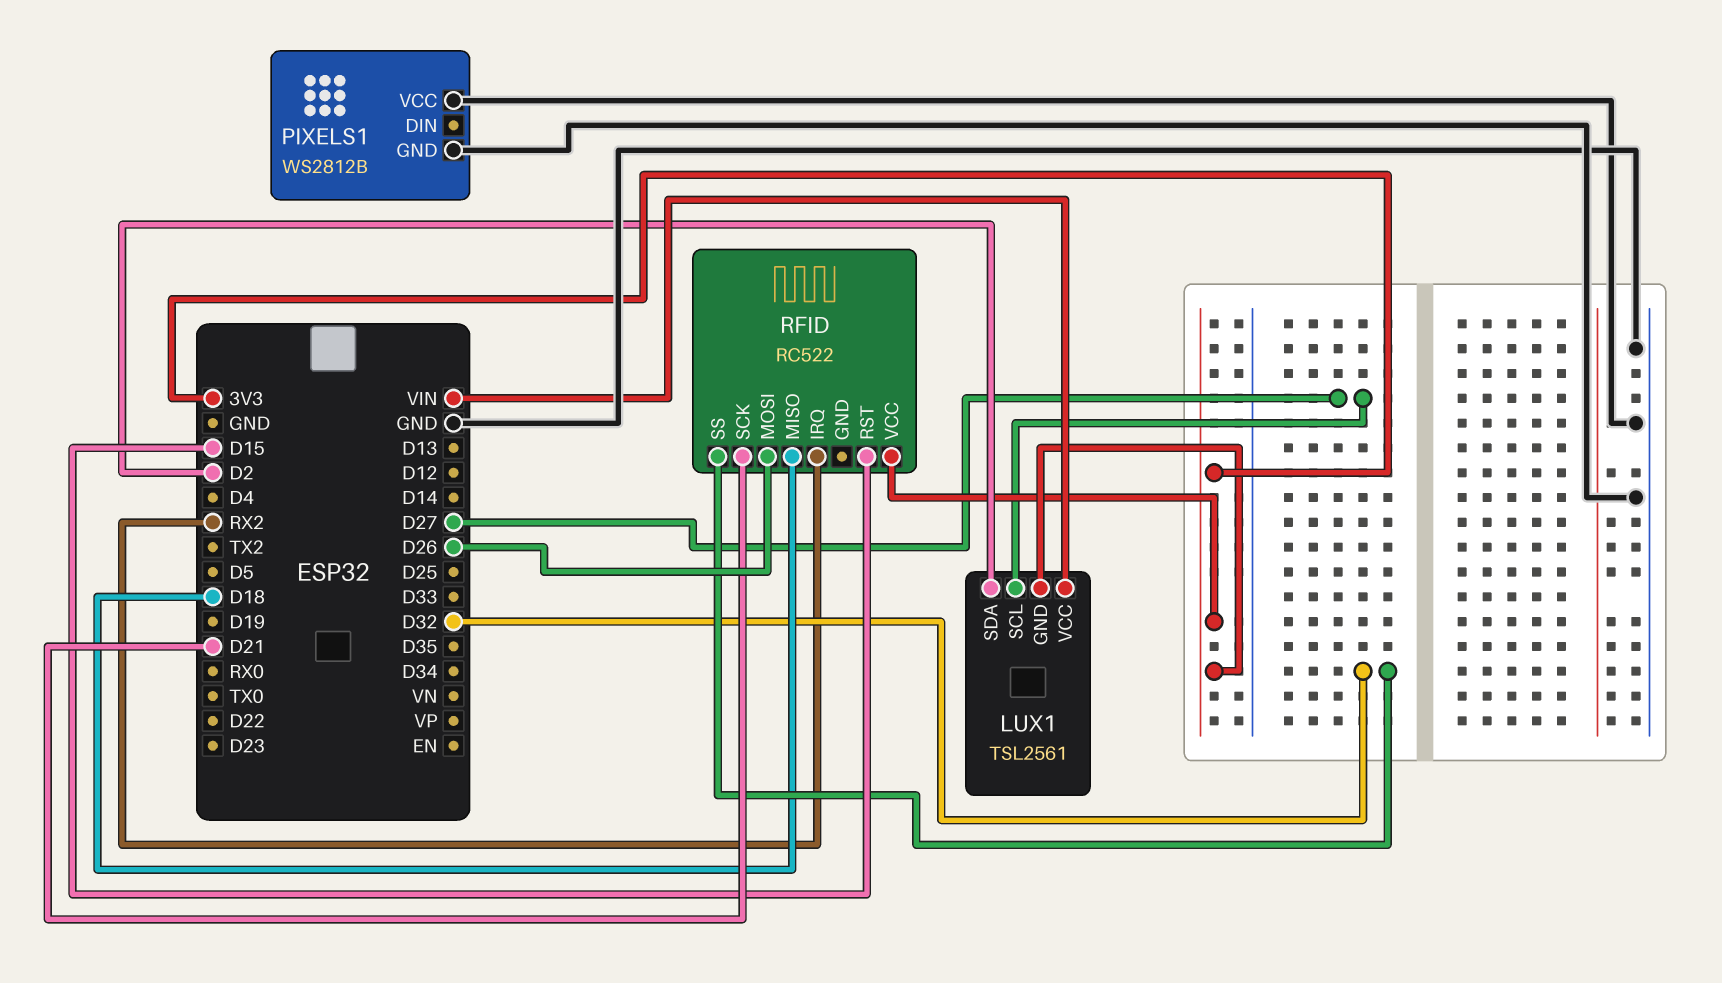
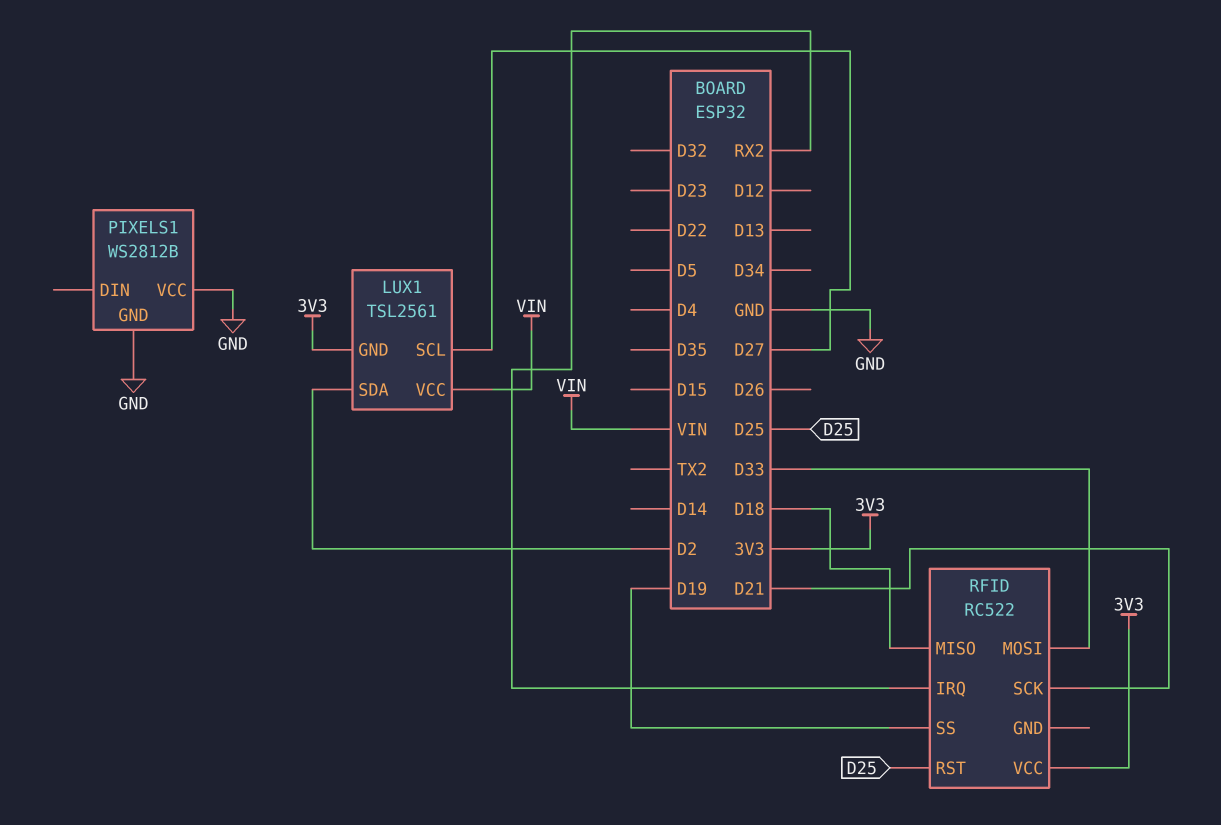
RFID pin MOSI: D26 -> D33
RFID pin RST: D15 -> D25
RFID pin SS: D32 -> D19

